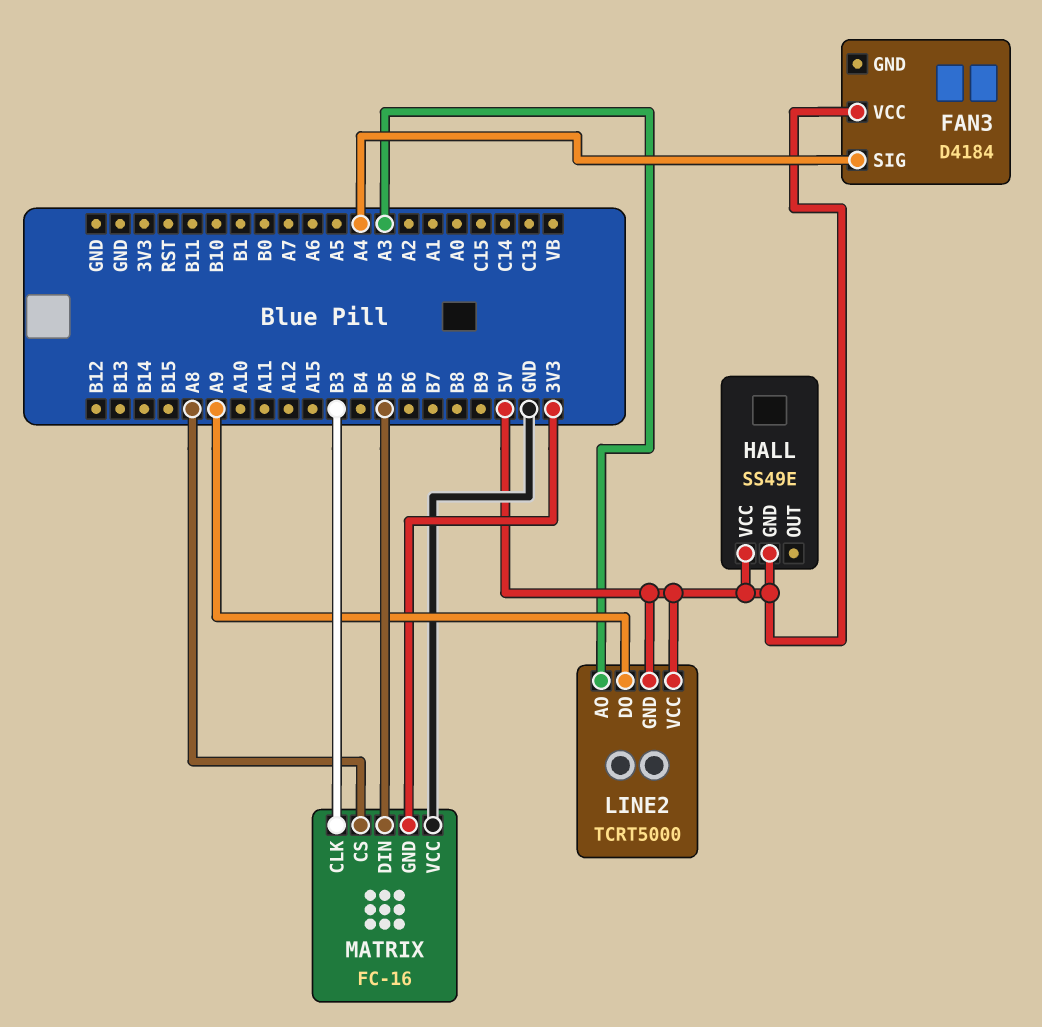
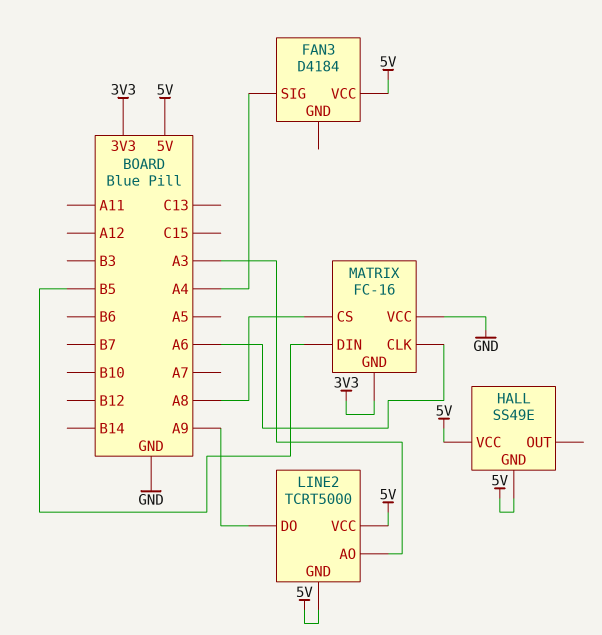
MATRIX pin CLK: B3 -> A6

